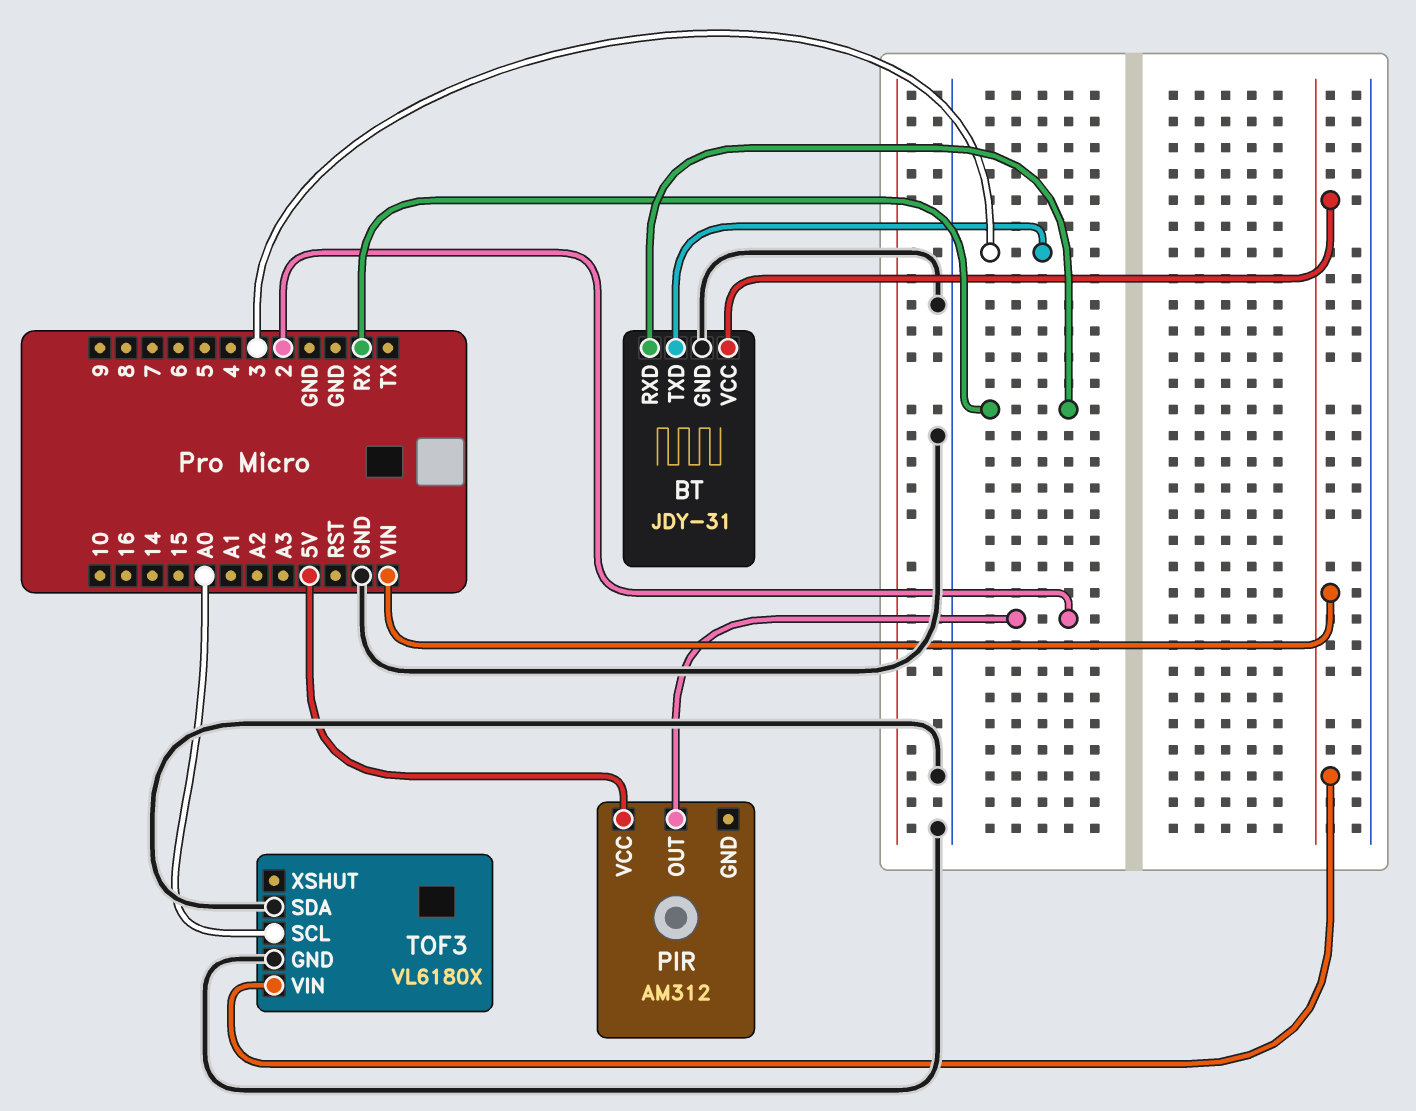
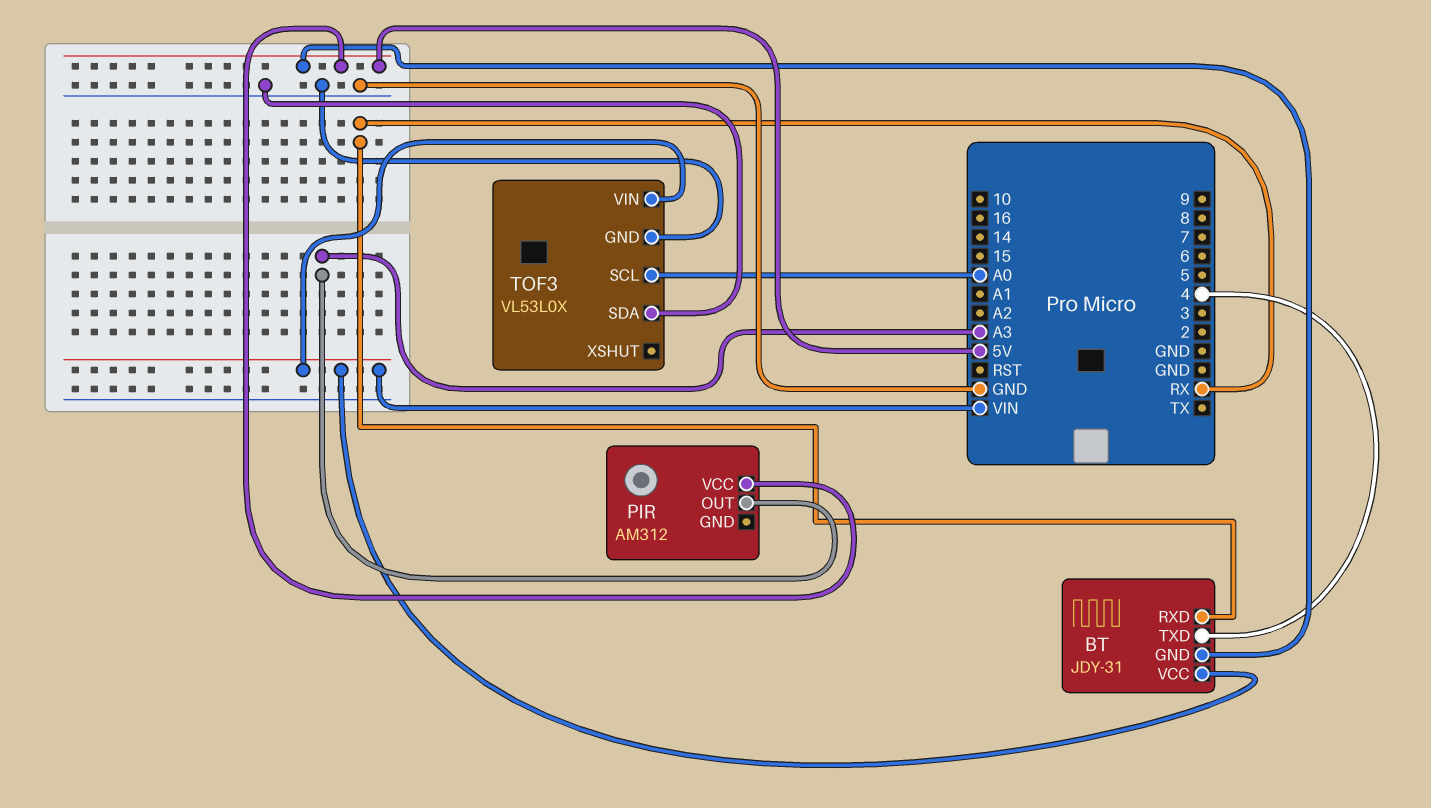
BT pin GND: GND -> 5V
BT pin TXD: 3 -> 4
PIR pin OUT: 2 -> A3
TOF3: VL6180X -> VL53L0X

